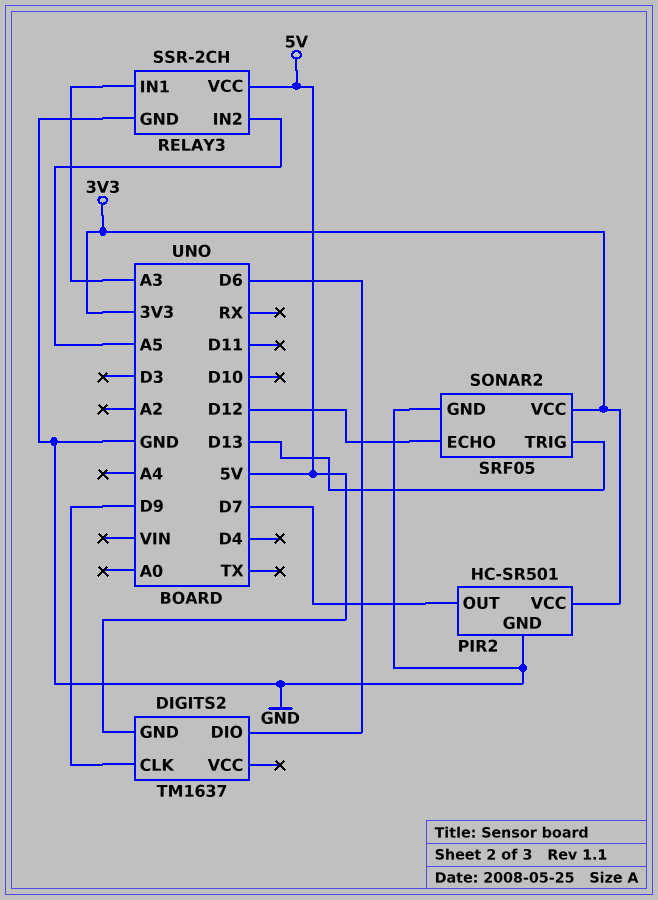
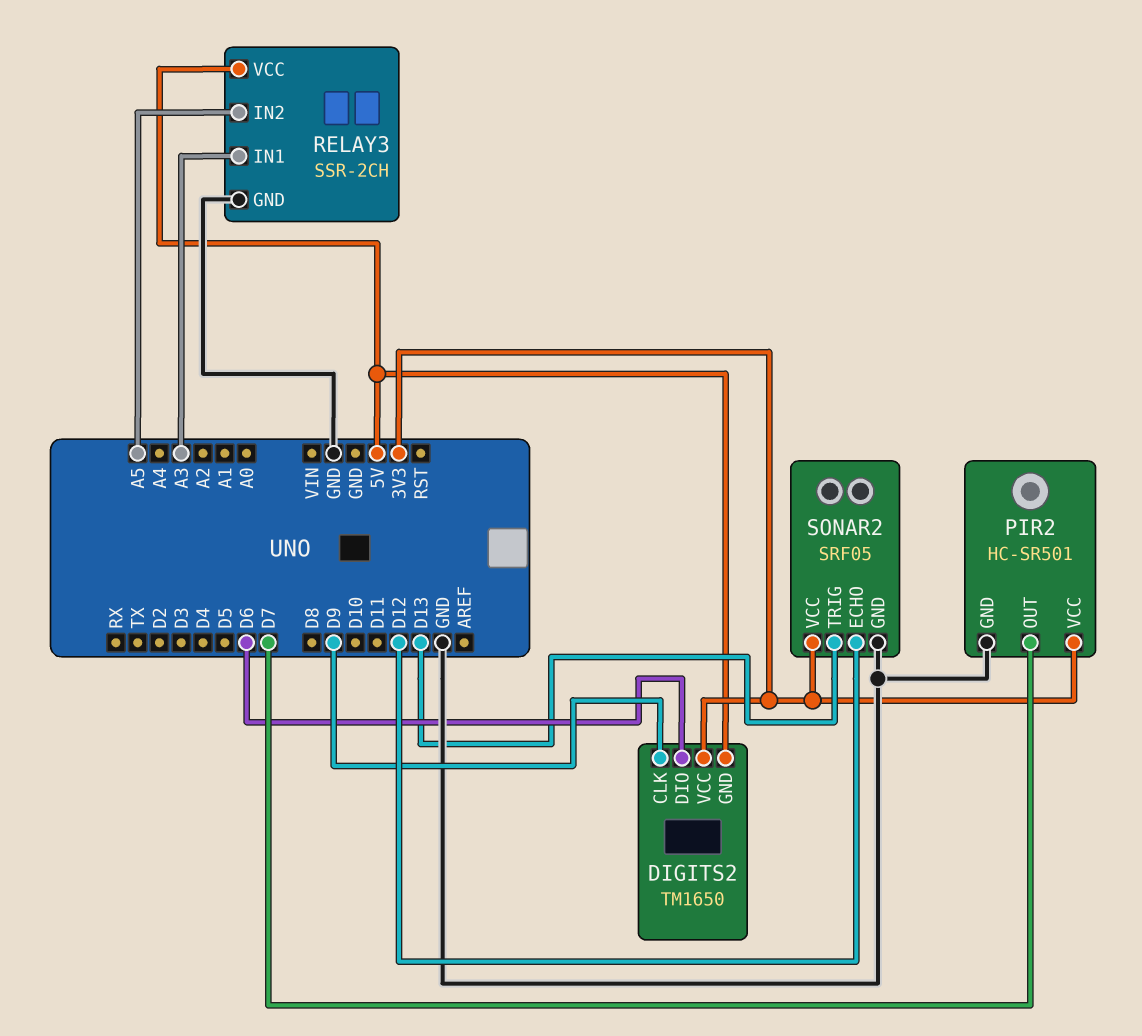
DIGITS2: TM1637 -> TM1650
DIGITS2 pin VCC: none -> 3V3

